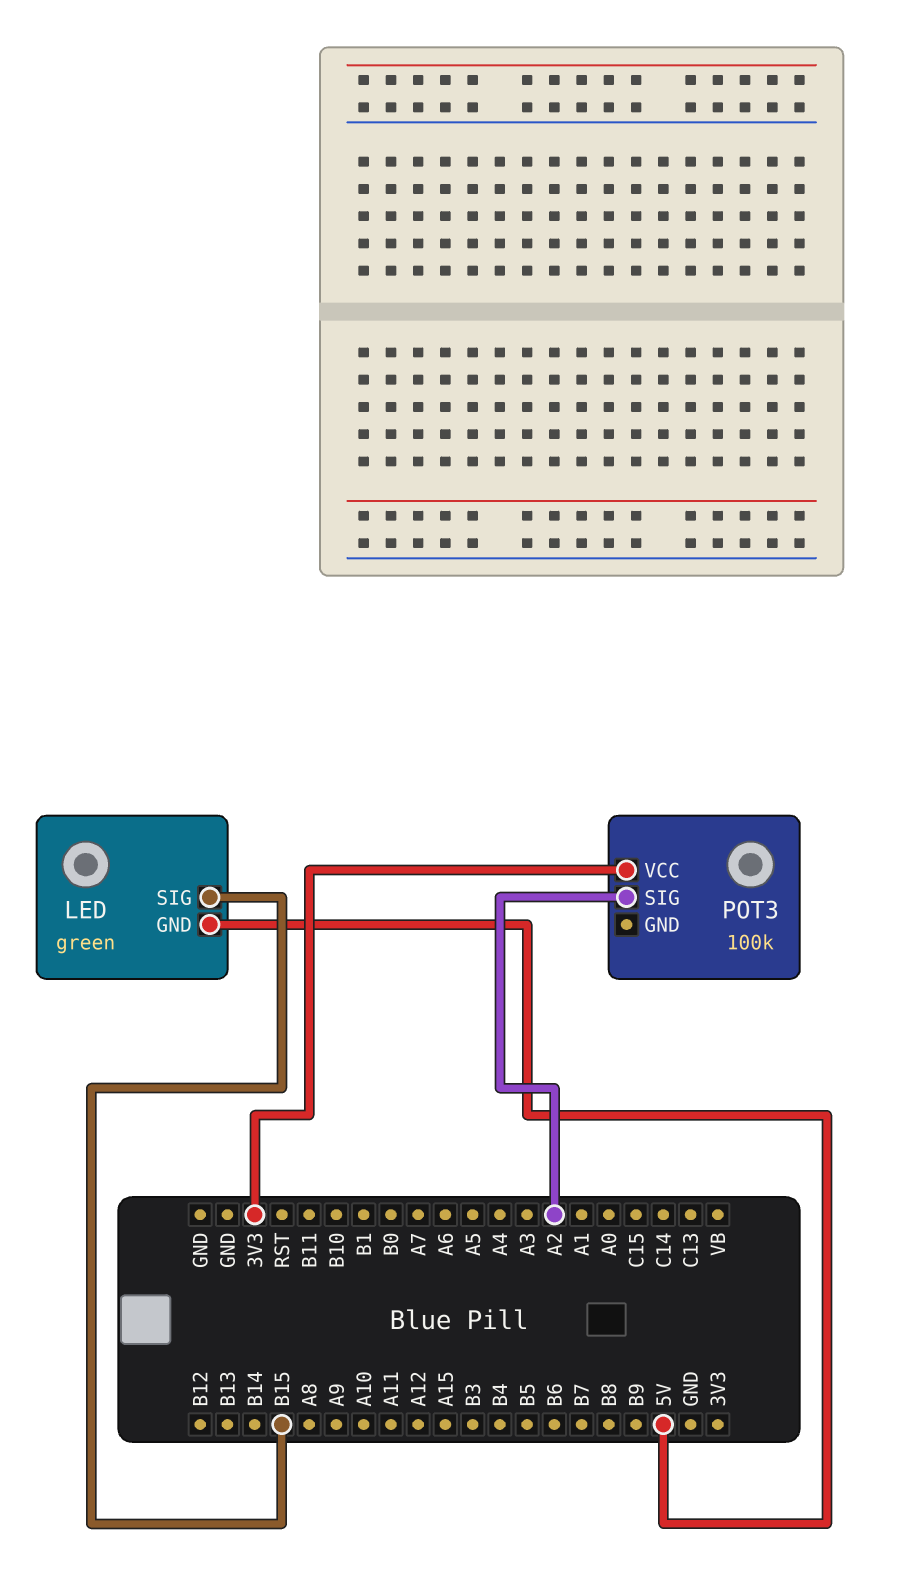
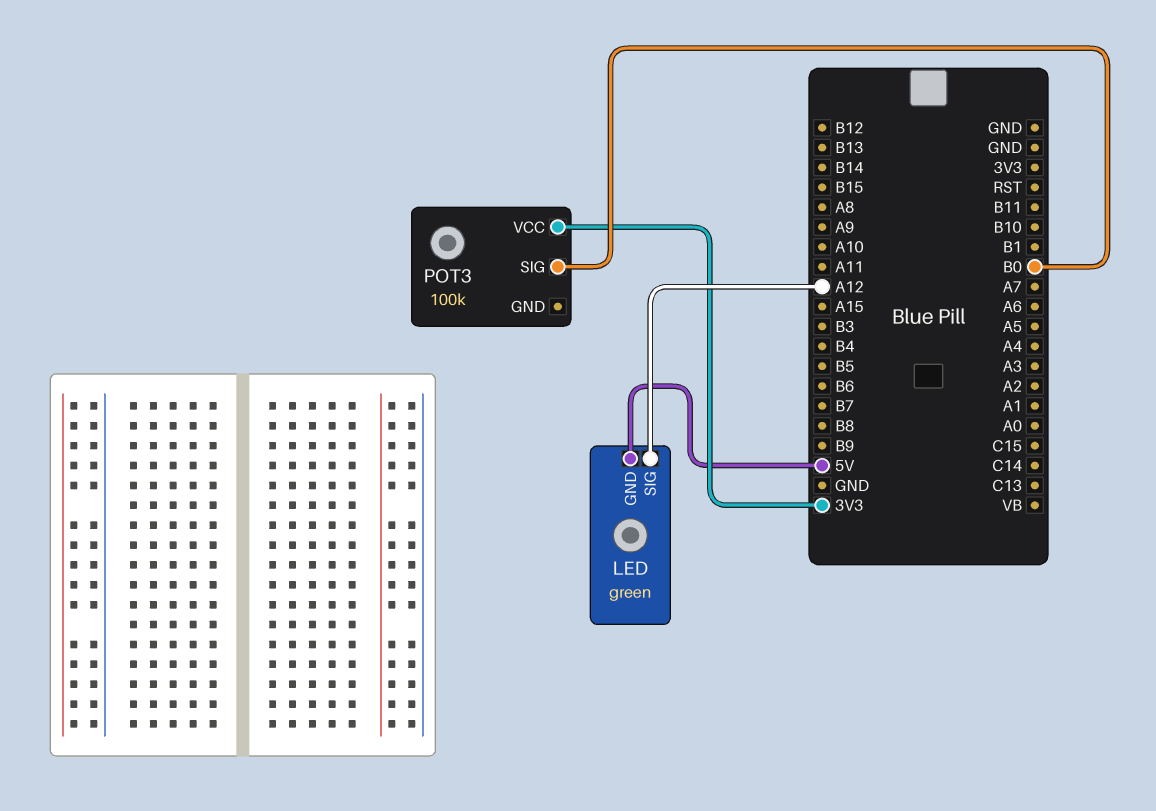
LED pin SIG: B15 -> A12
POT3 pin SIG: A2 -> B0

